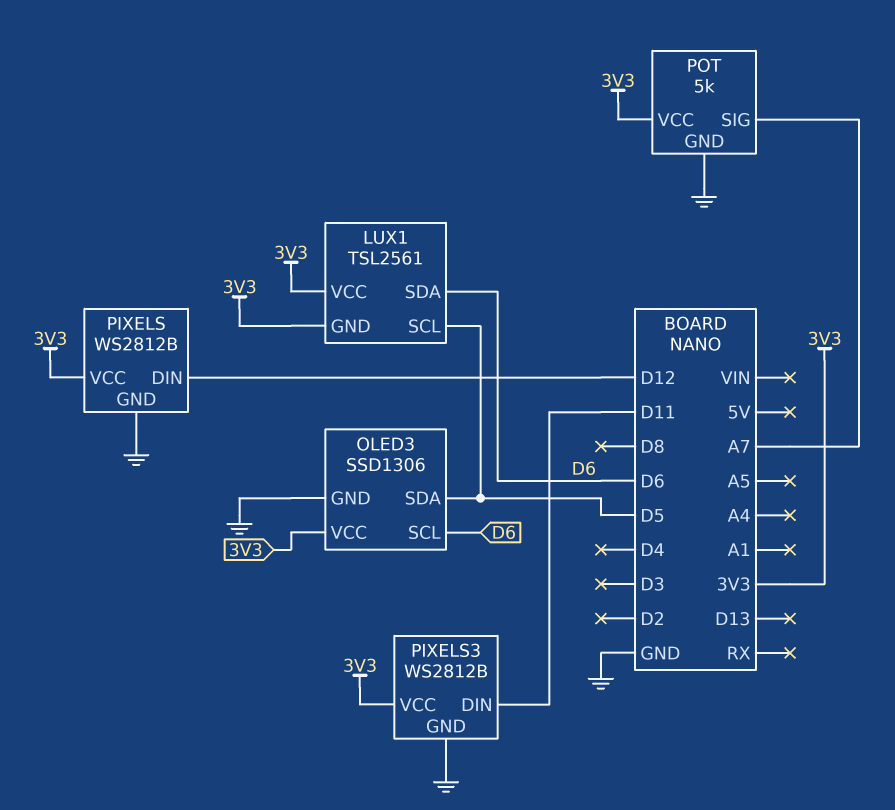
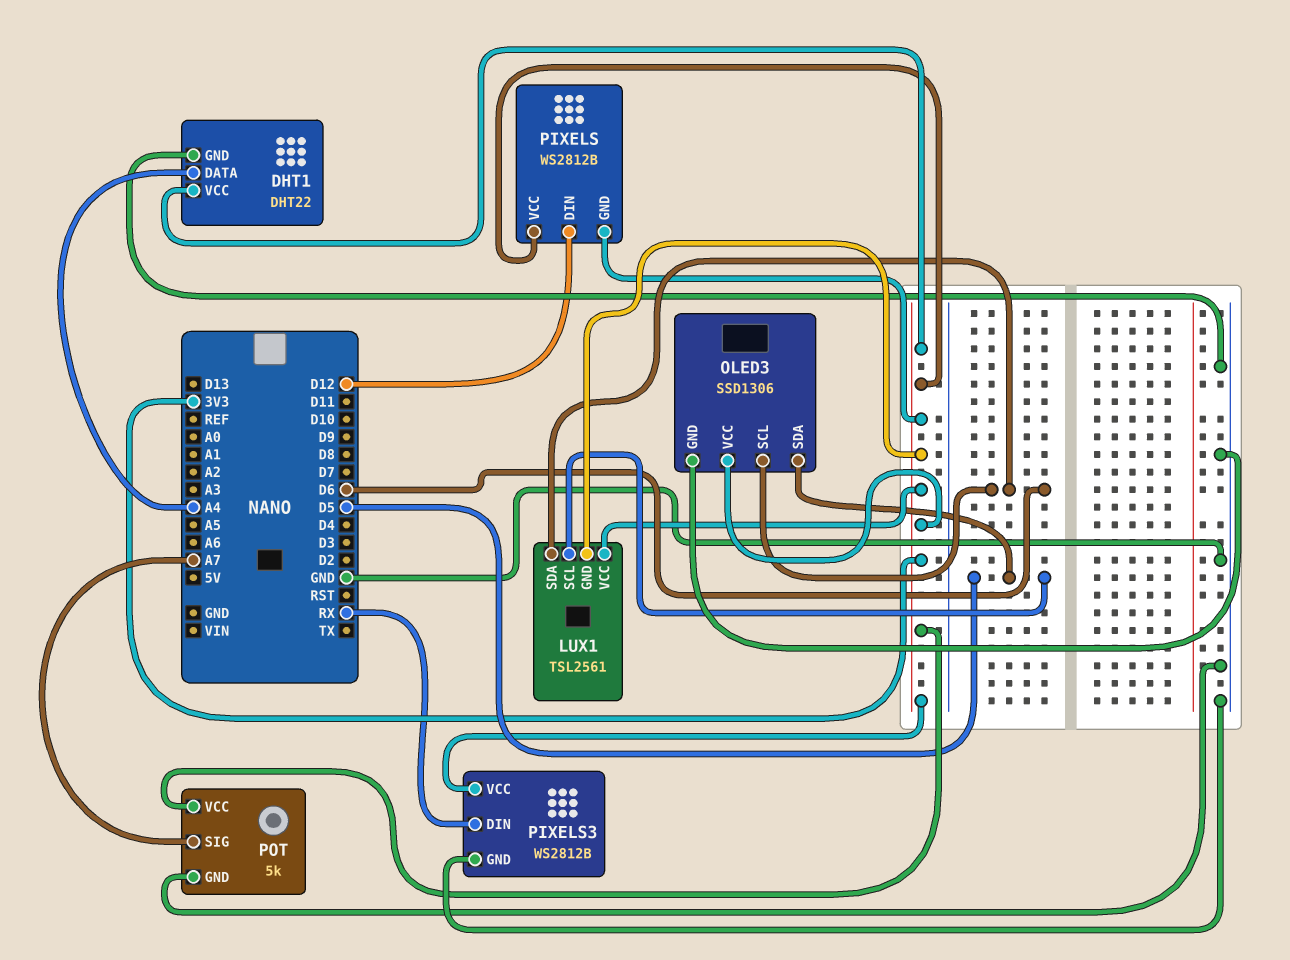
DHT1: none -> DHT22
DHT1 pin DATA: none -> A4
DHT1 pin GND: none -> GND
DHT1 pin VCC: none -> 3V3
PIXELS pin GND: GND -> 3V3
PIXELS3 pin DIN: D11 -> RX

